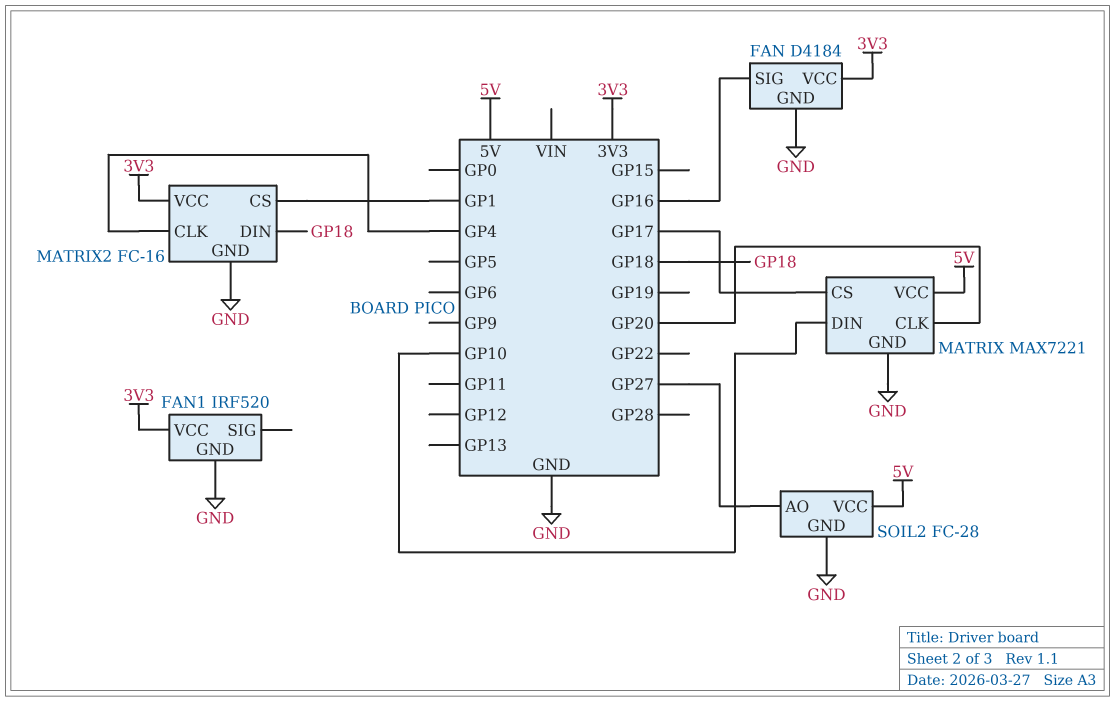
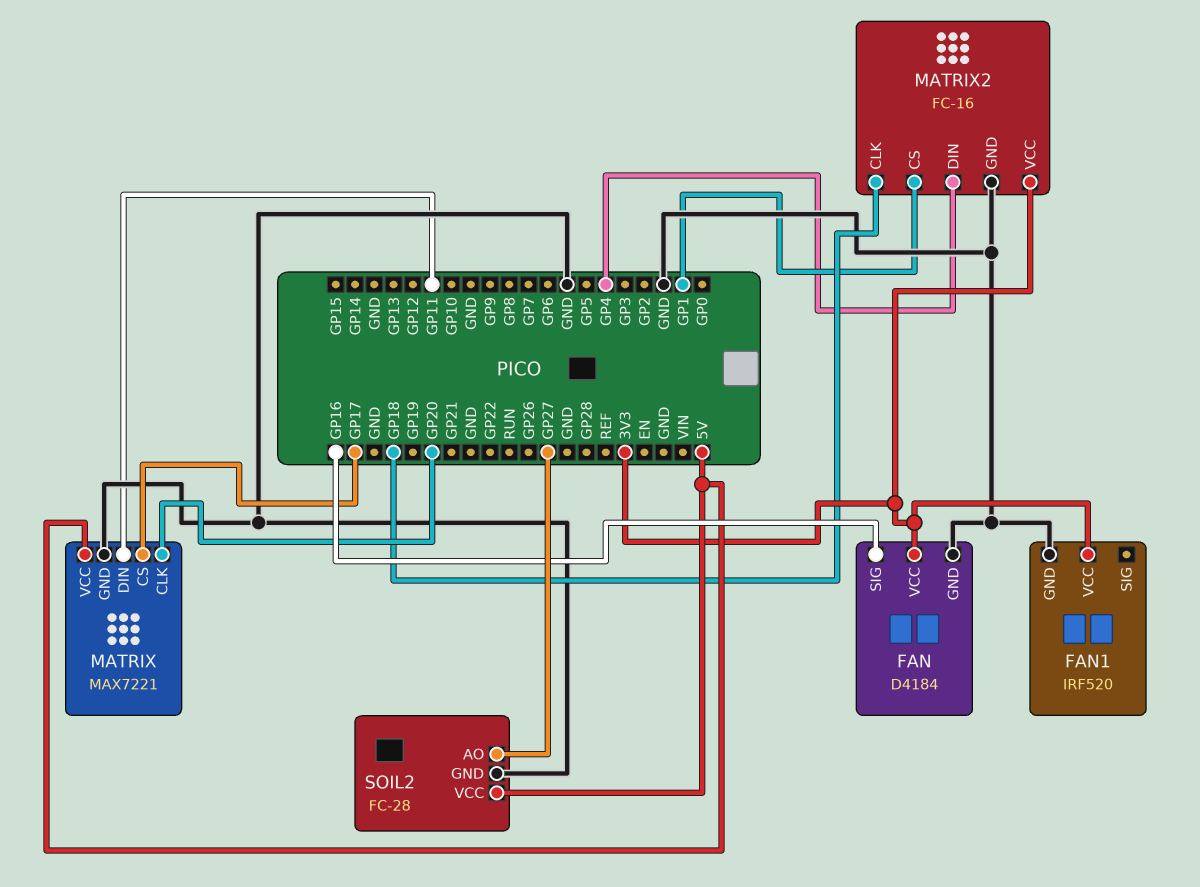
MATRIX pin DIN: GP10 -> GP11
MATRIX2 pin CLK: GP4 -> GP18
MATRIX2 pin DIN: GP18 -> GP4

